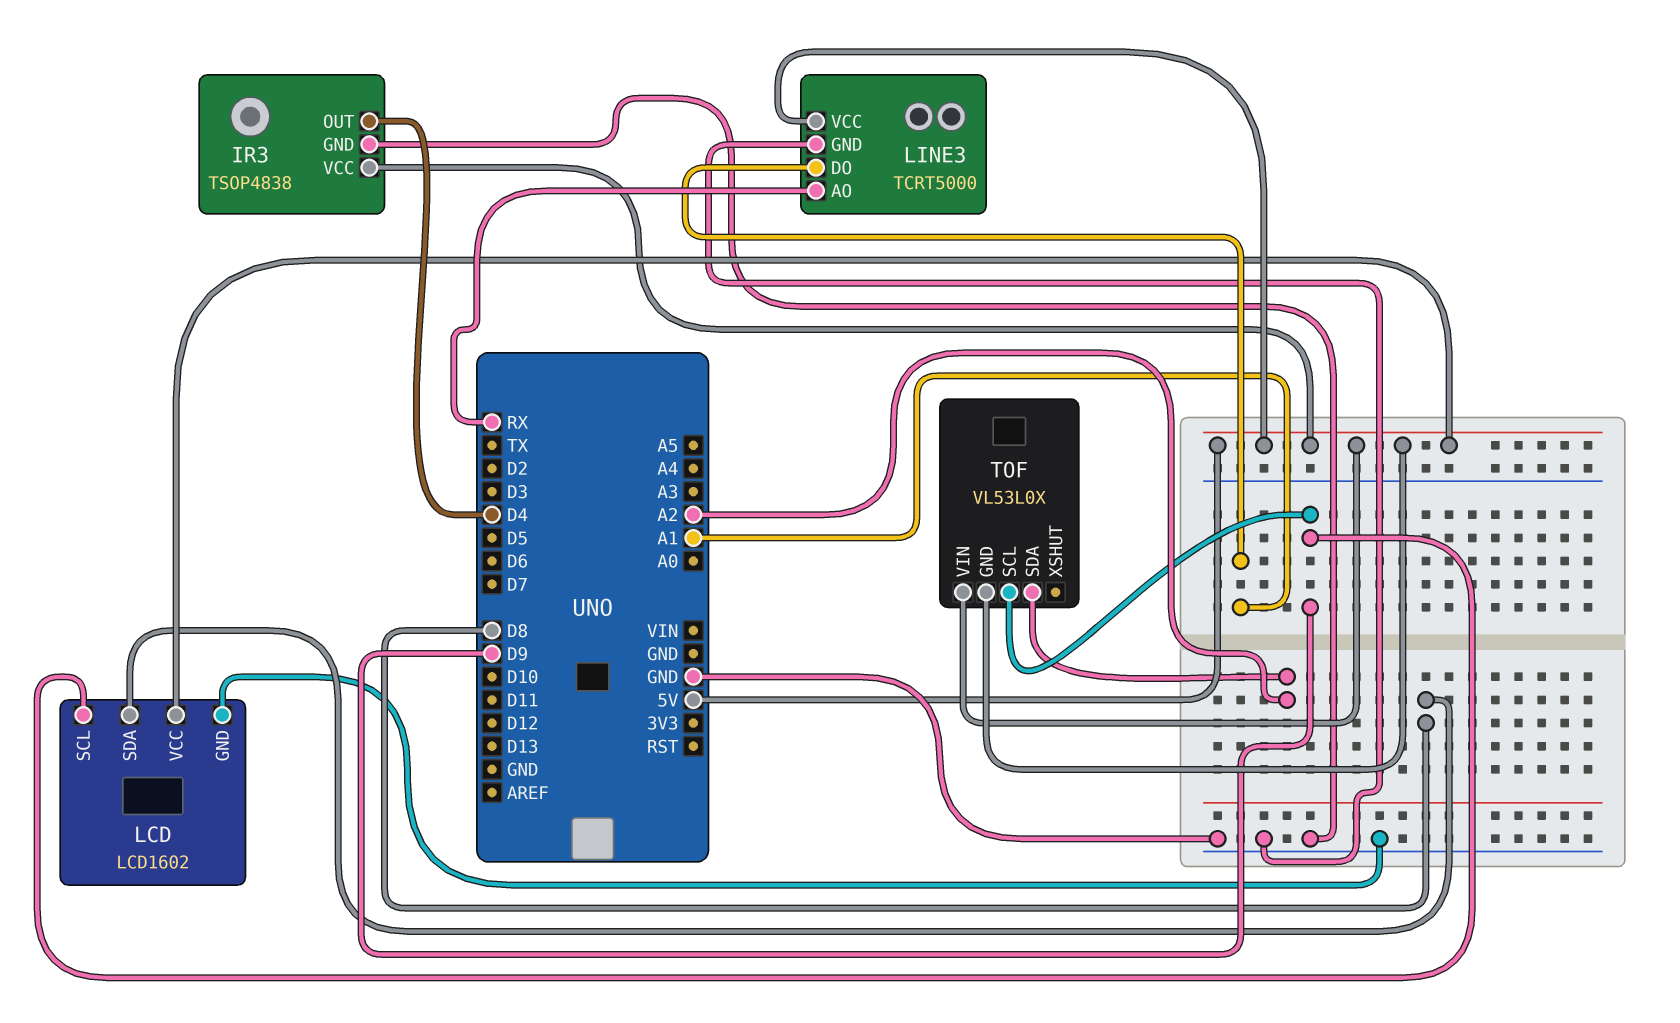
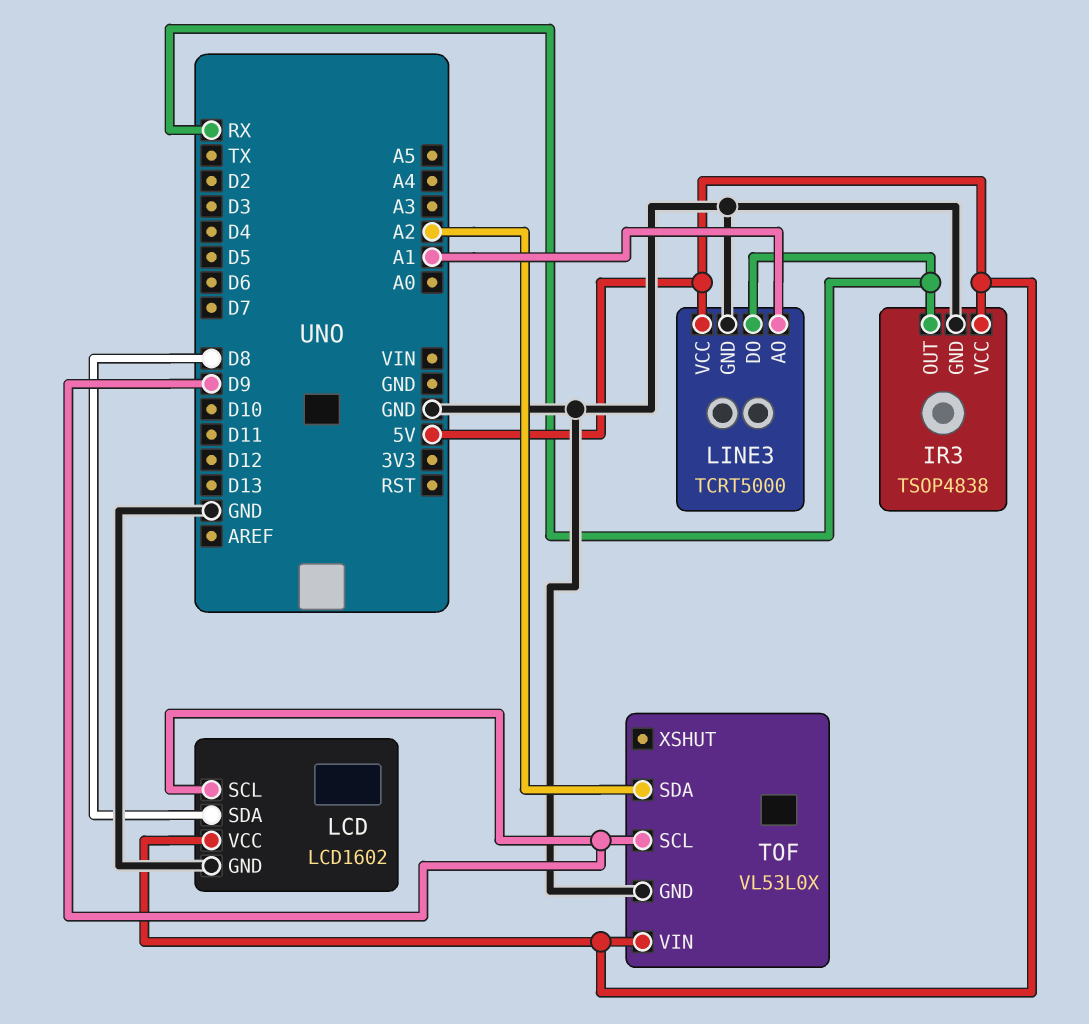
IR3 pin OUT: D4 -> RX
LINE3 pin AO: RX -> A1
LINE3 pin DO: A1 -> RX
TOF pin GND: 5V -> GND

